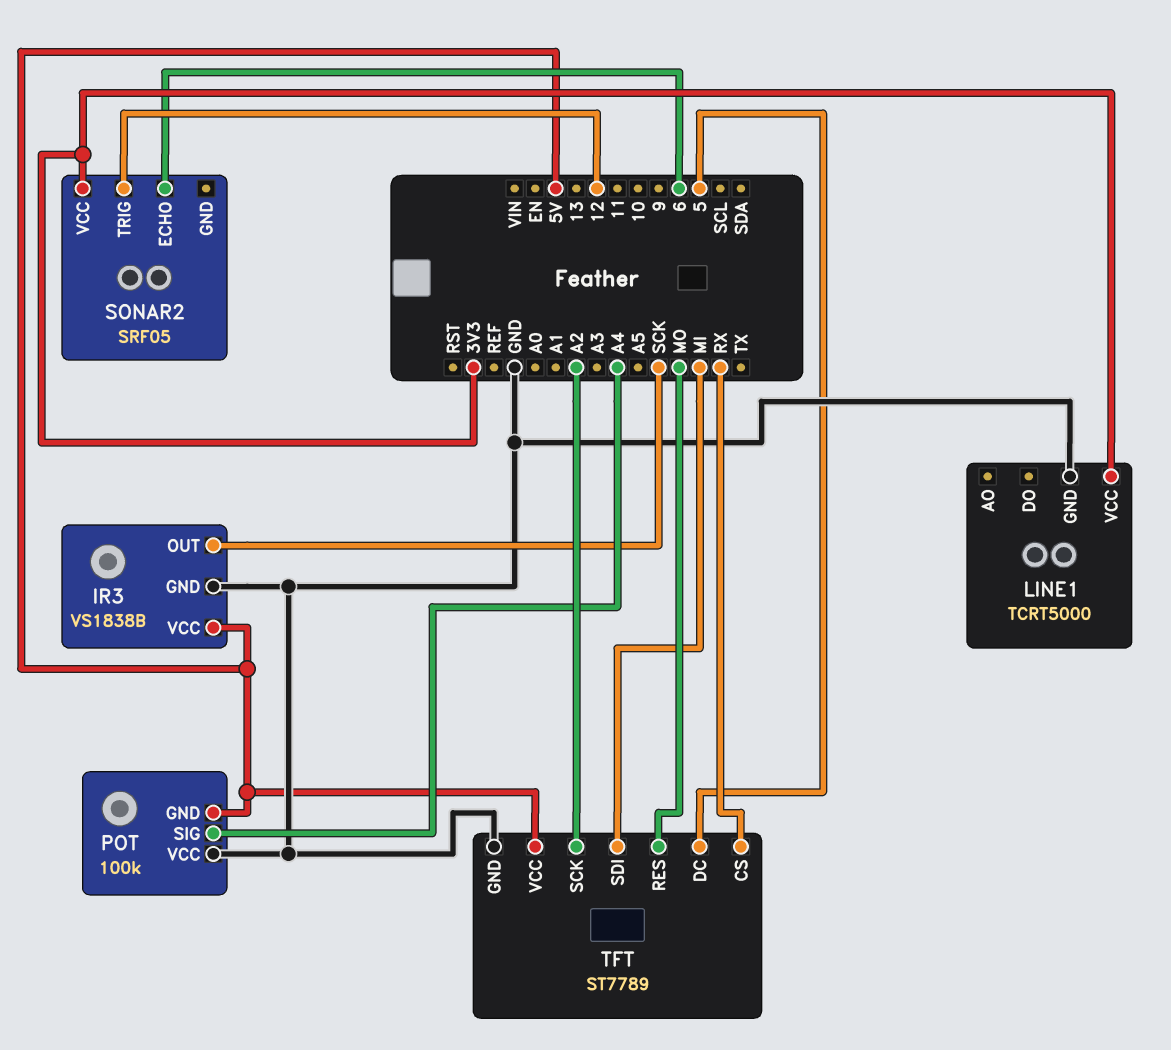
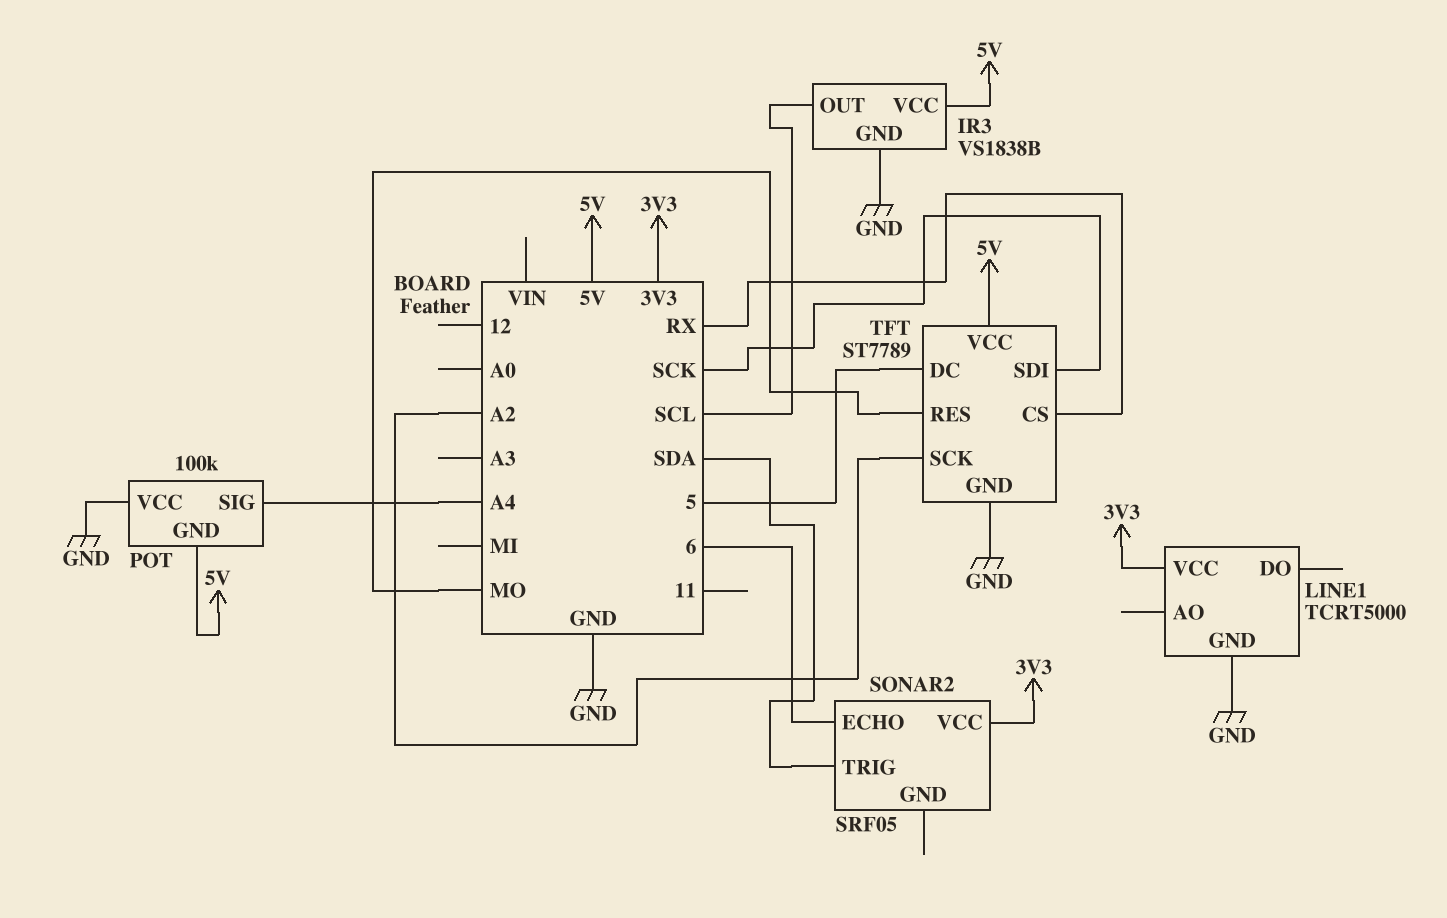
IR3 pin OUT: SCK -> SCL
SONAR2 pin TRIG: 12 -> SDA
TFT pin SDI: MI -> SCK

